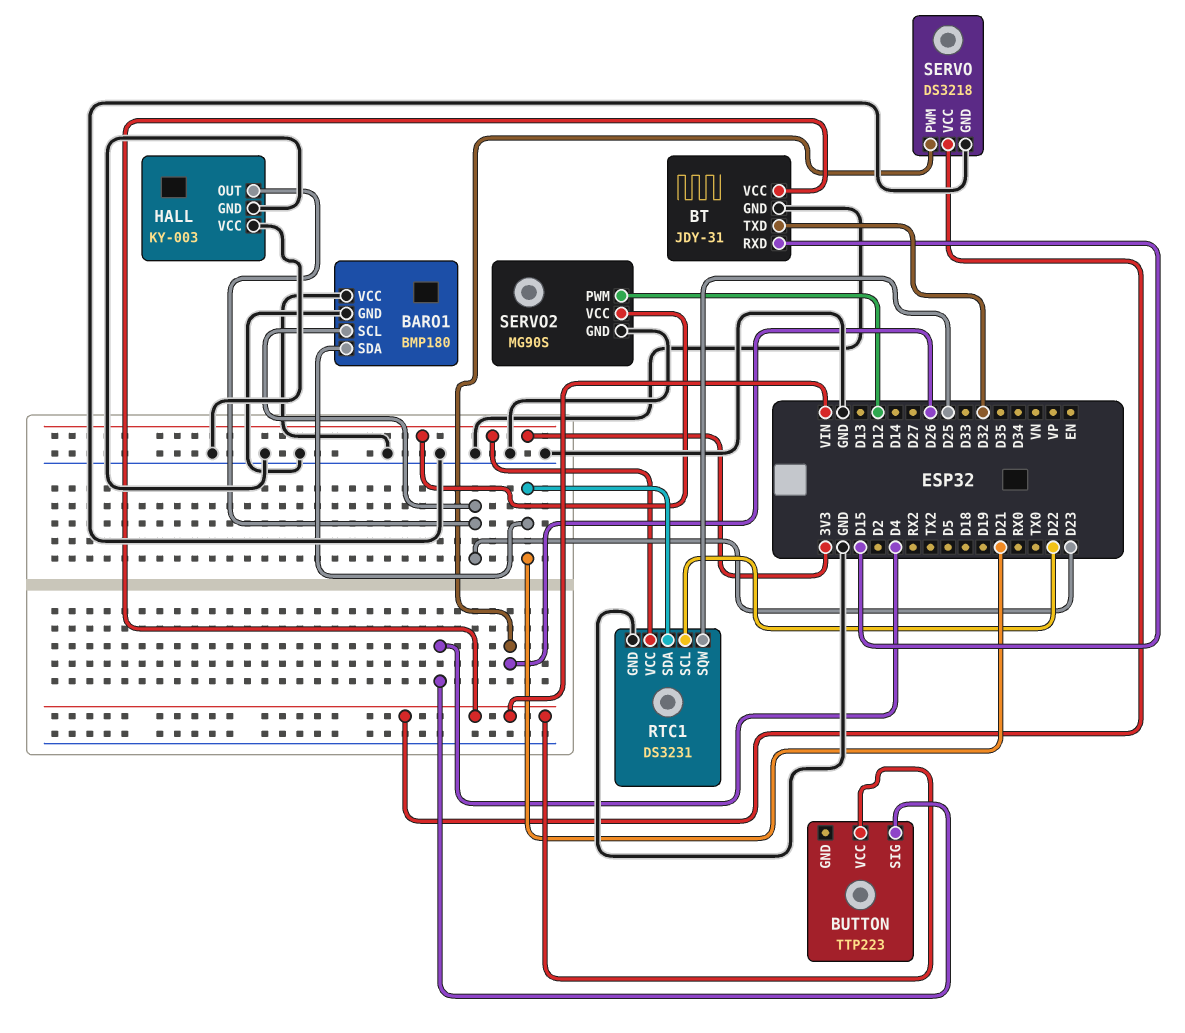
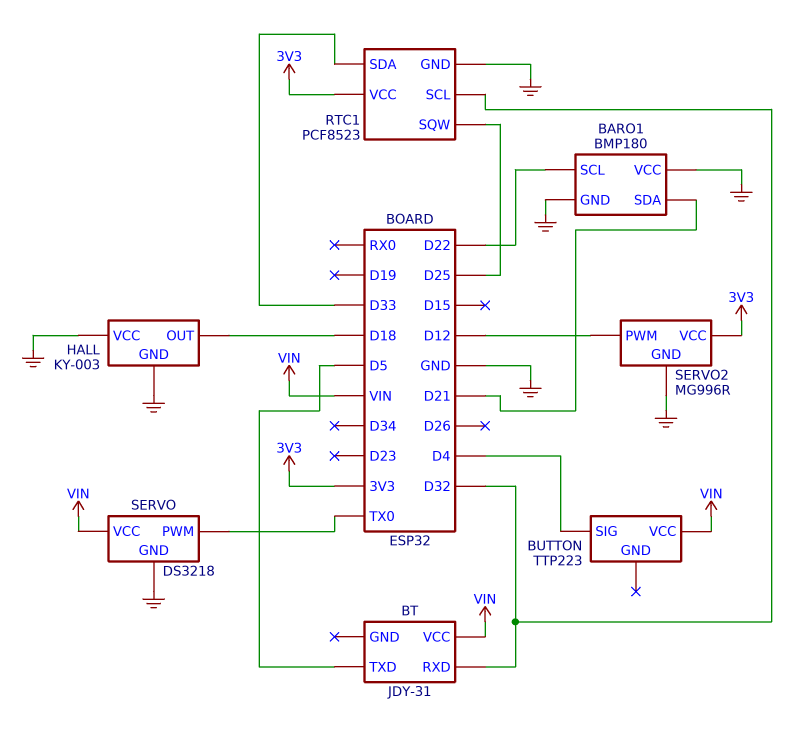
BARO1 pin SCL: D23 -> D22
BT pin GND: GND -> none
BT pin RXD: D15 -> D32
BT pin TXD: D32 -> D5
HALL pin OUT: D23 -> D18
RTC1: DS3231 -> PCF8523
RTC1 pin SCL: D22 -> D32
RTC1 pin SDA: D21 -> D33
SERVO pin PWM: D26 -> TX0
SERVO2: MG90S -> MG996R

